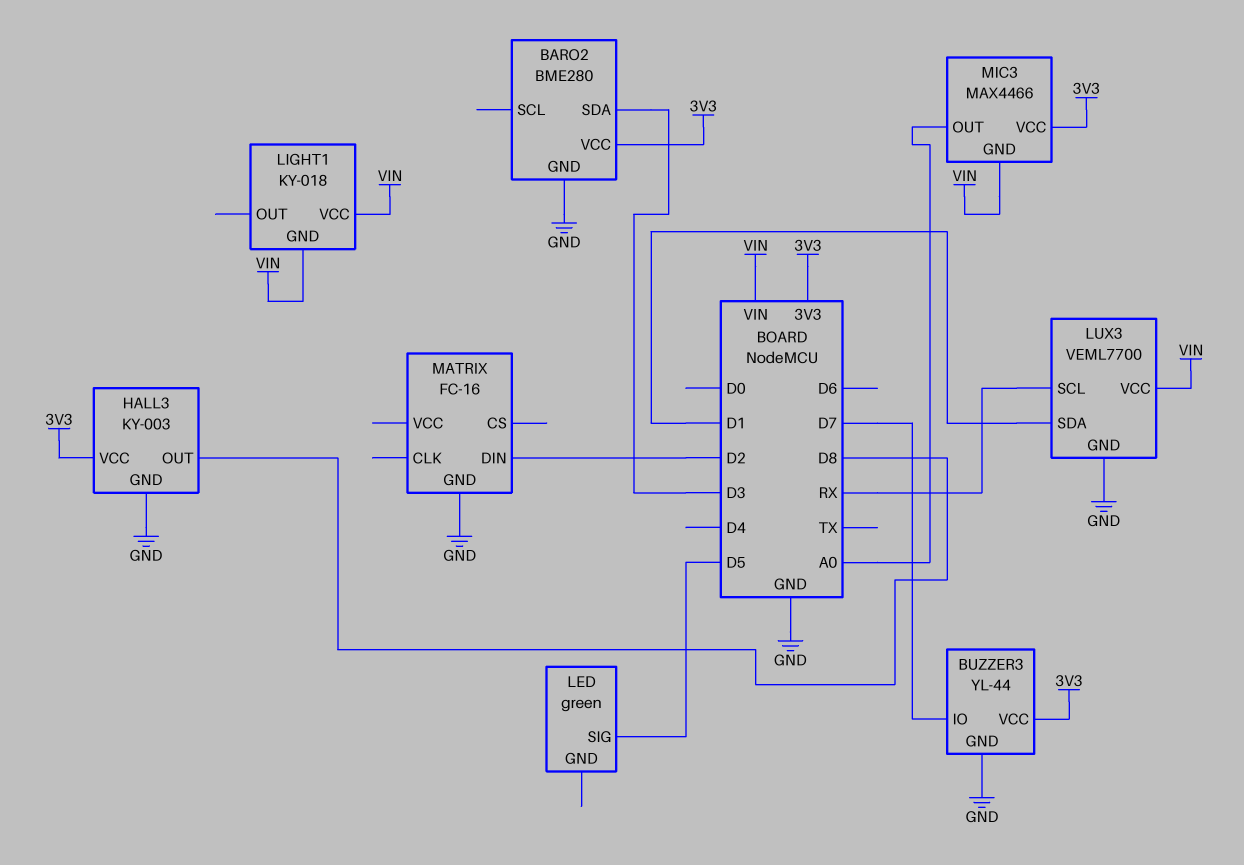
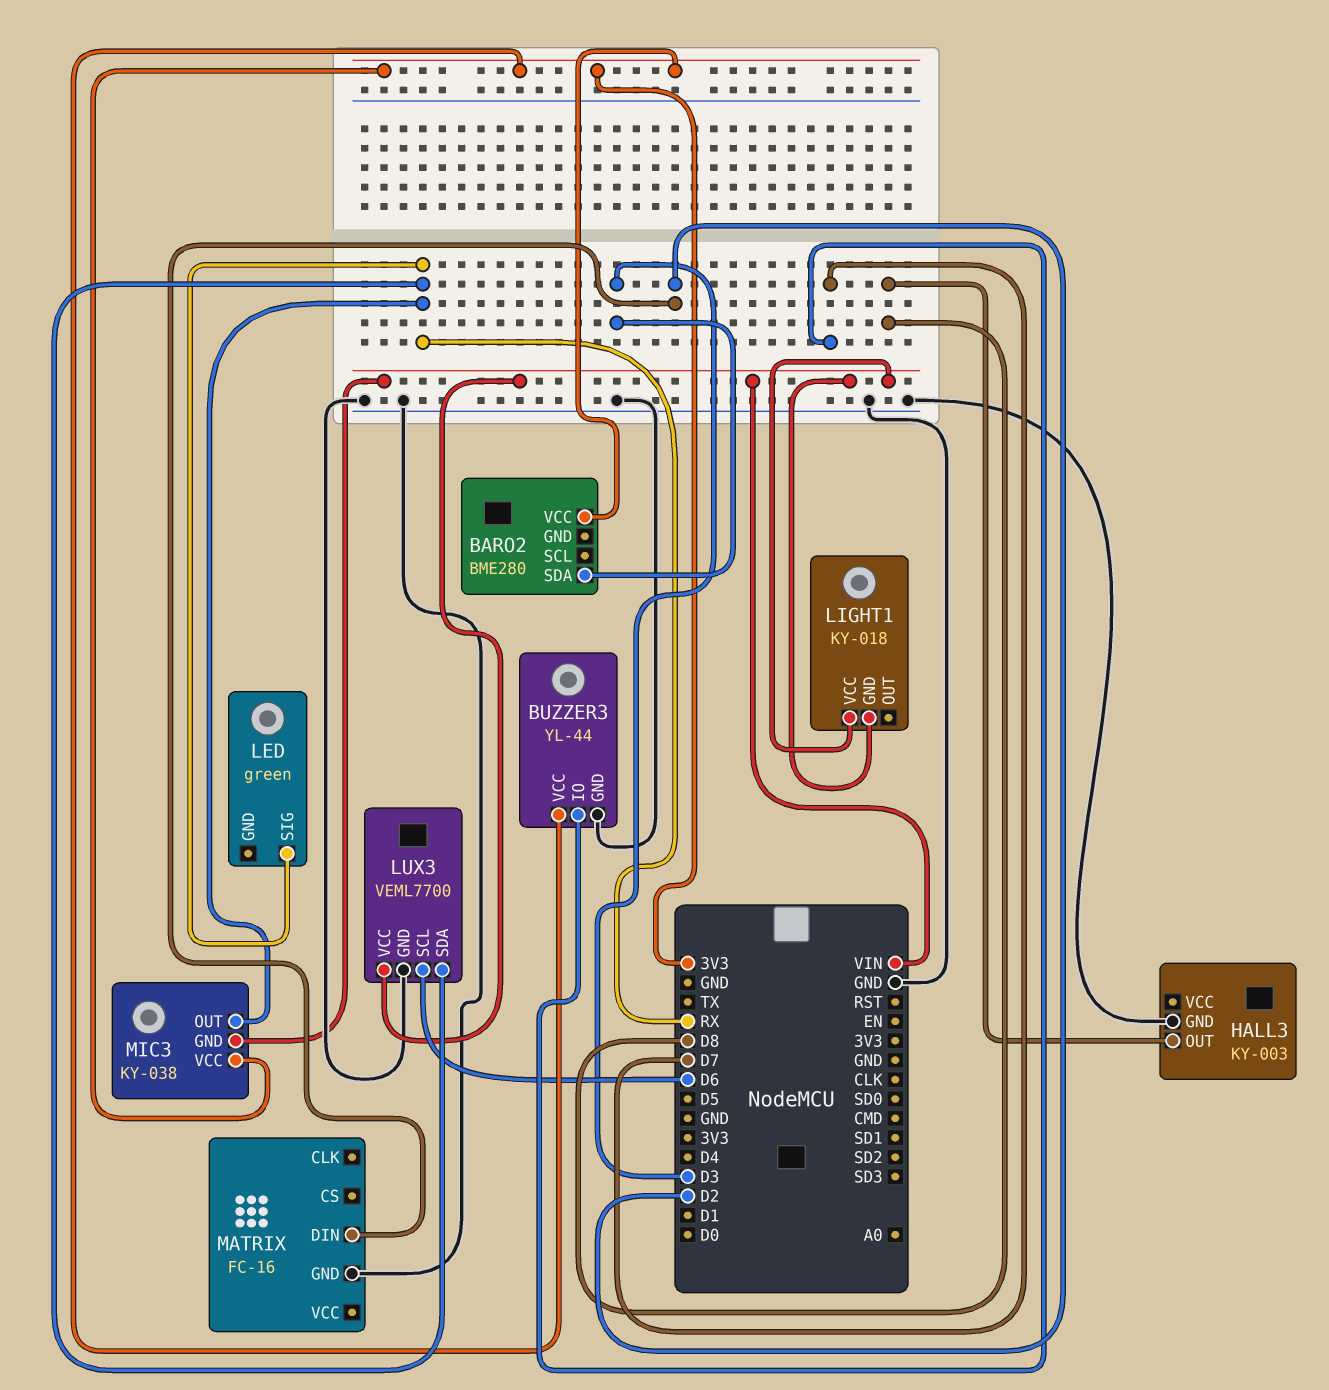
BARO2 pin GND: GND -> none
HALL3 pin VCC: 3V3 -> none
LED pin SIG: D5 -> RX
LUX3 pin SCL: RX -> D6
LUX3 pin SDA: D1 -> RX
MIC3: MAX4466 -> KY-038
MIC3 pin OUT: A0 -> RX

